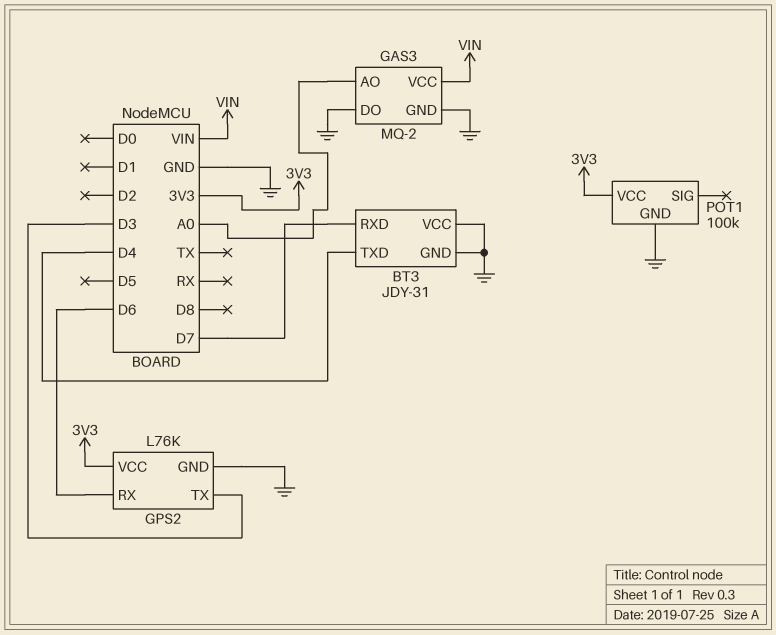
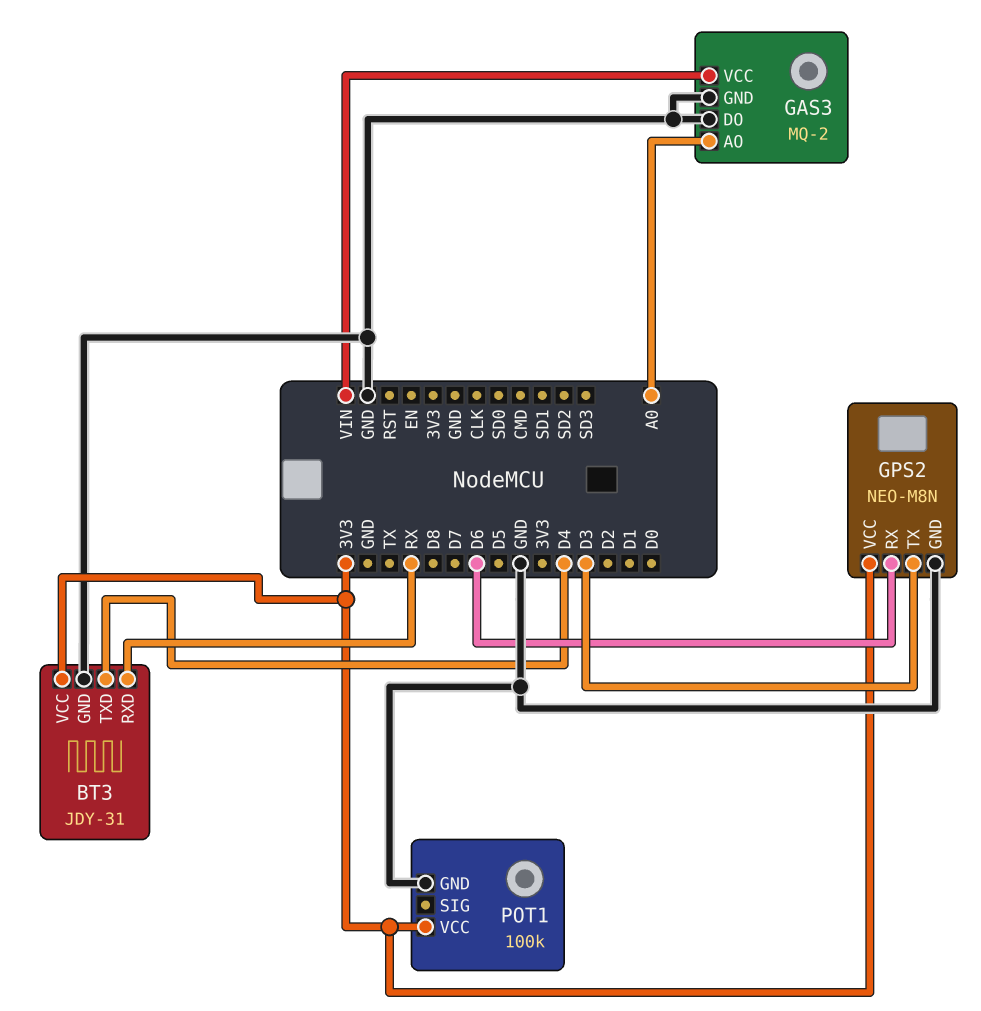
BT3 pin RXD: D7 -> RX
BT3 pin VCC: GND -> 3V3
GPS2: L76K -> NEO-M8N

